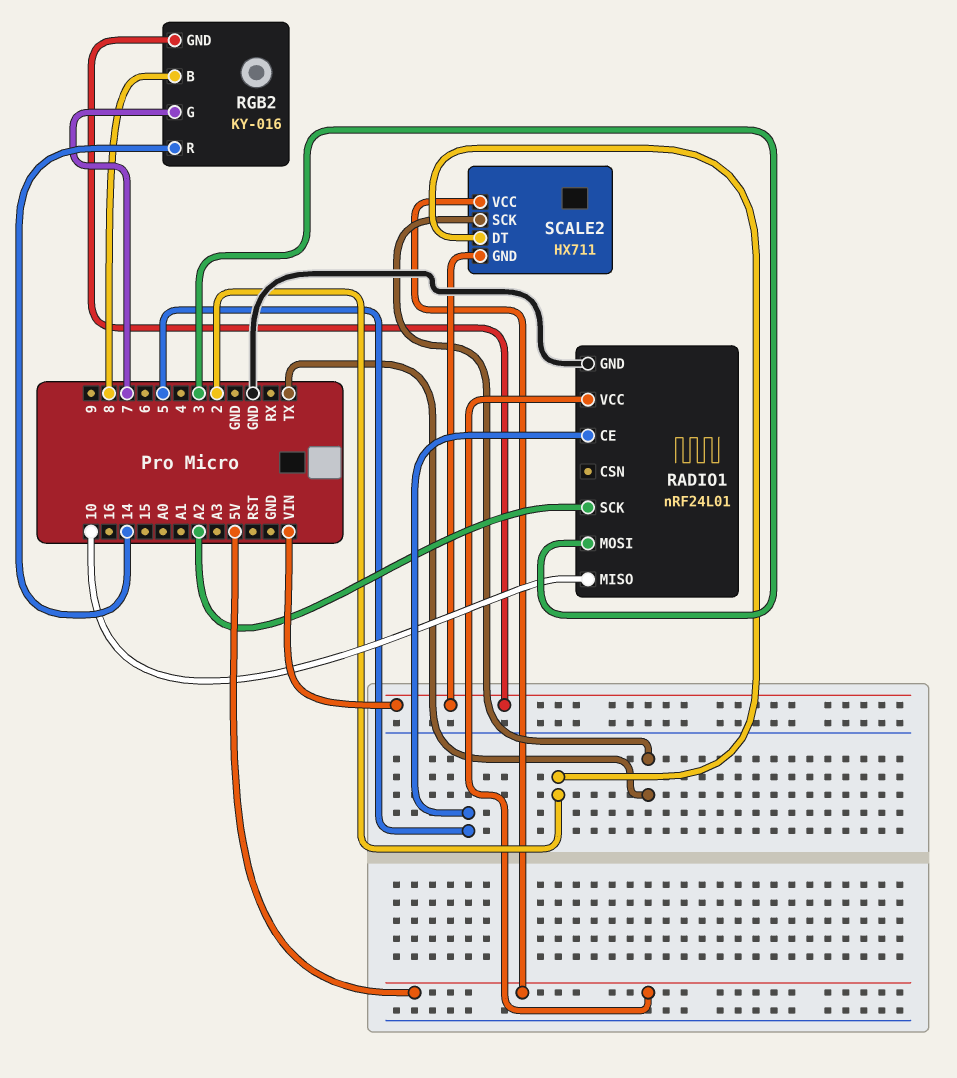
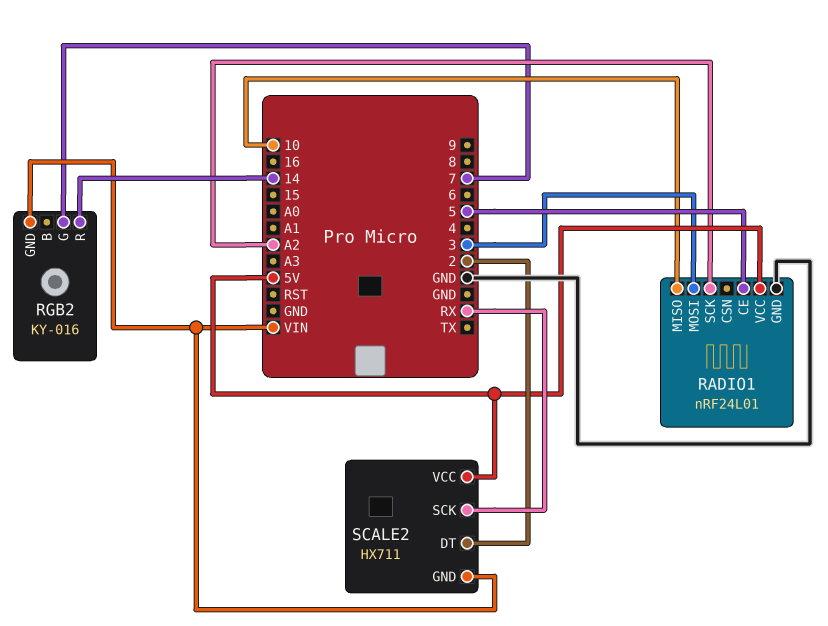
RGB2 pin B: 8 -> none
SCALE2 pin SCK: TX -> RX

